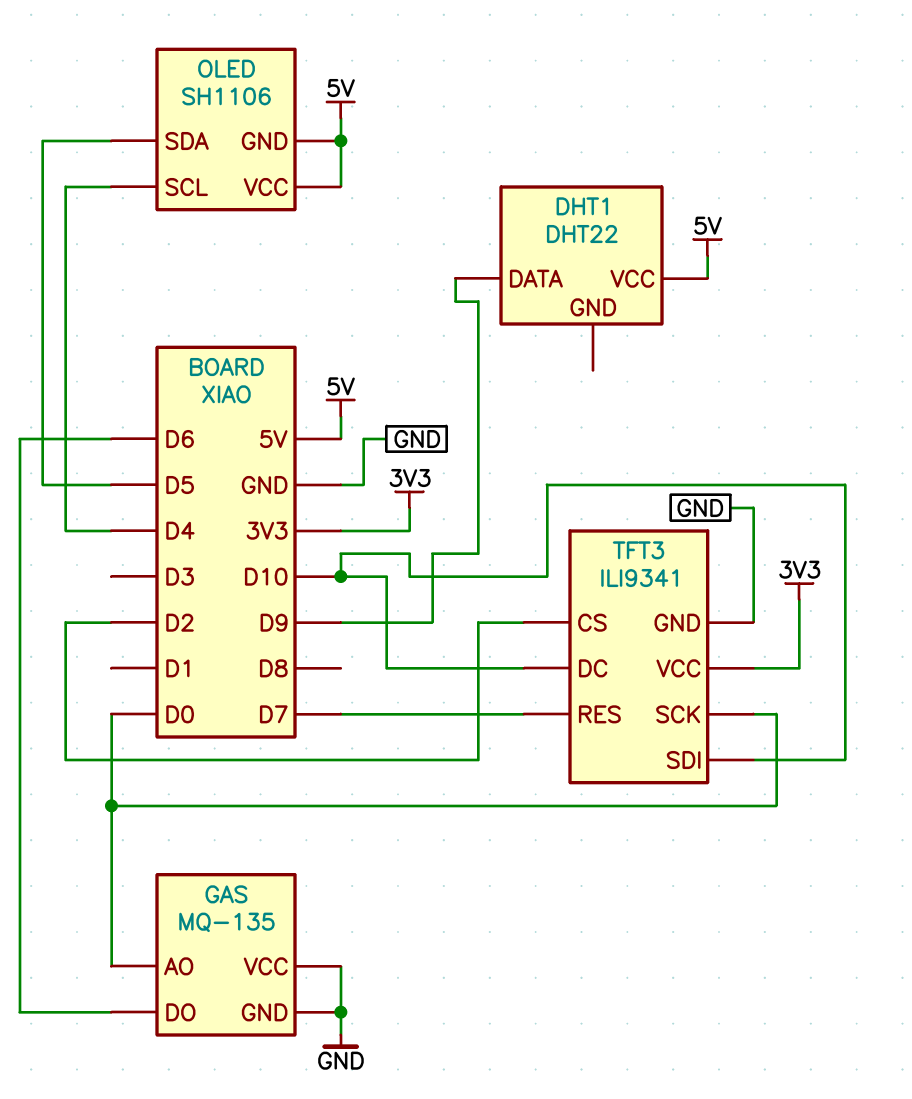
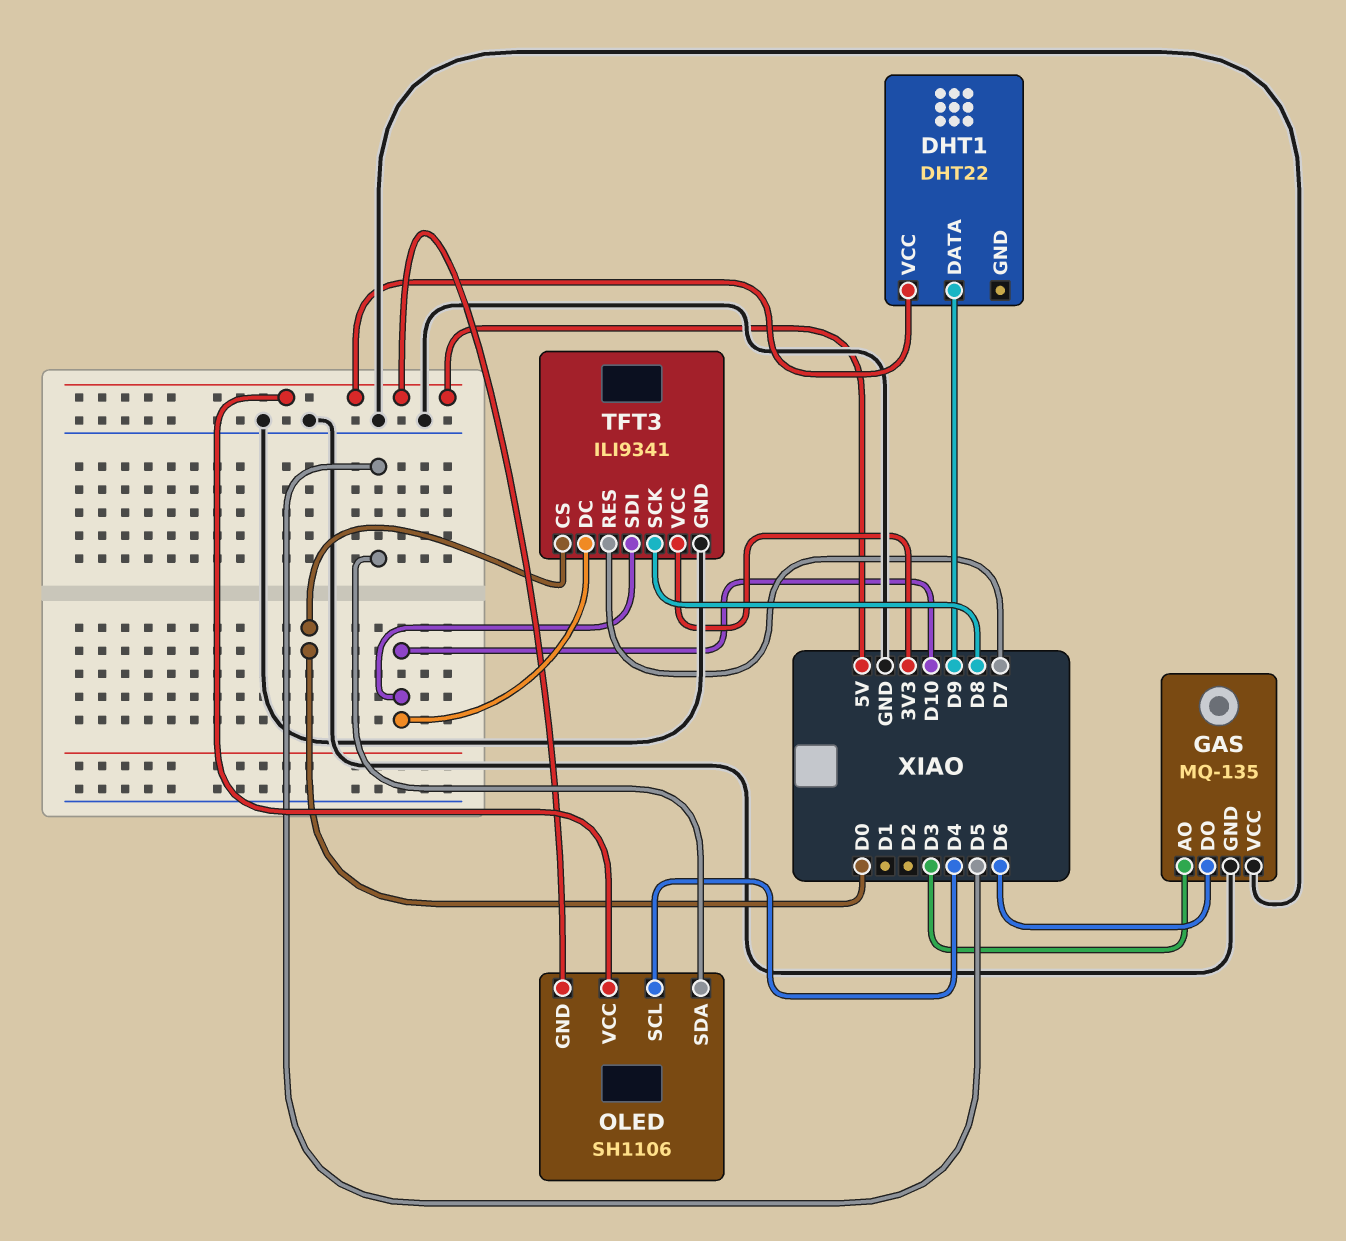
GAS pin AO: D0 -> D3
TFT3 pin CS: D2 -> D0
TFT3 pin SCK: D0 -> D8

